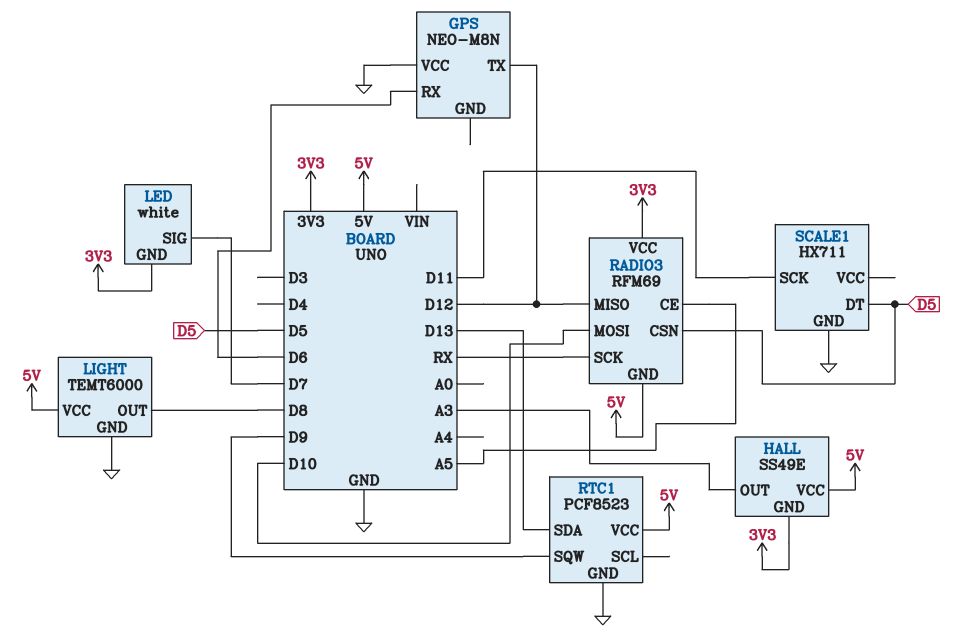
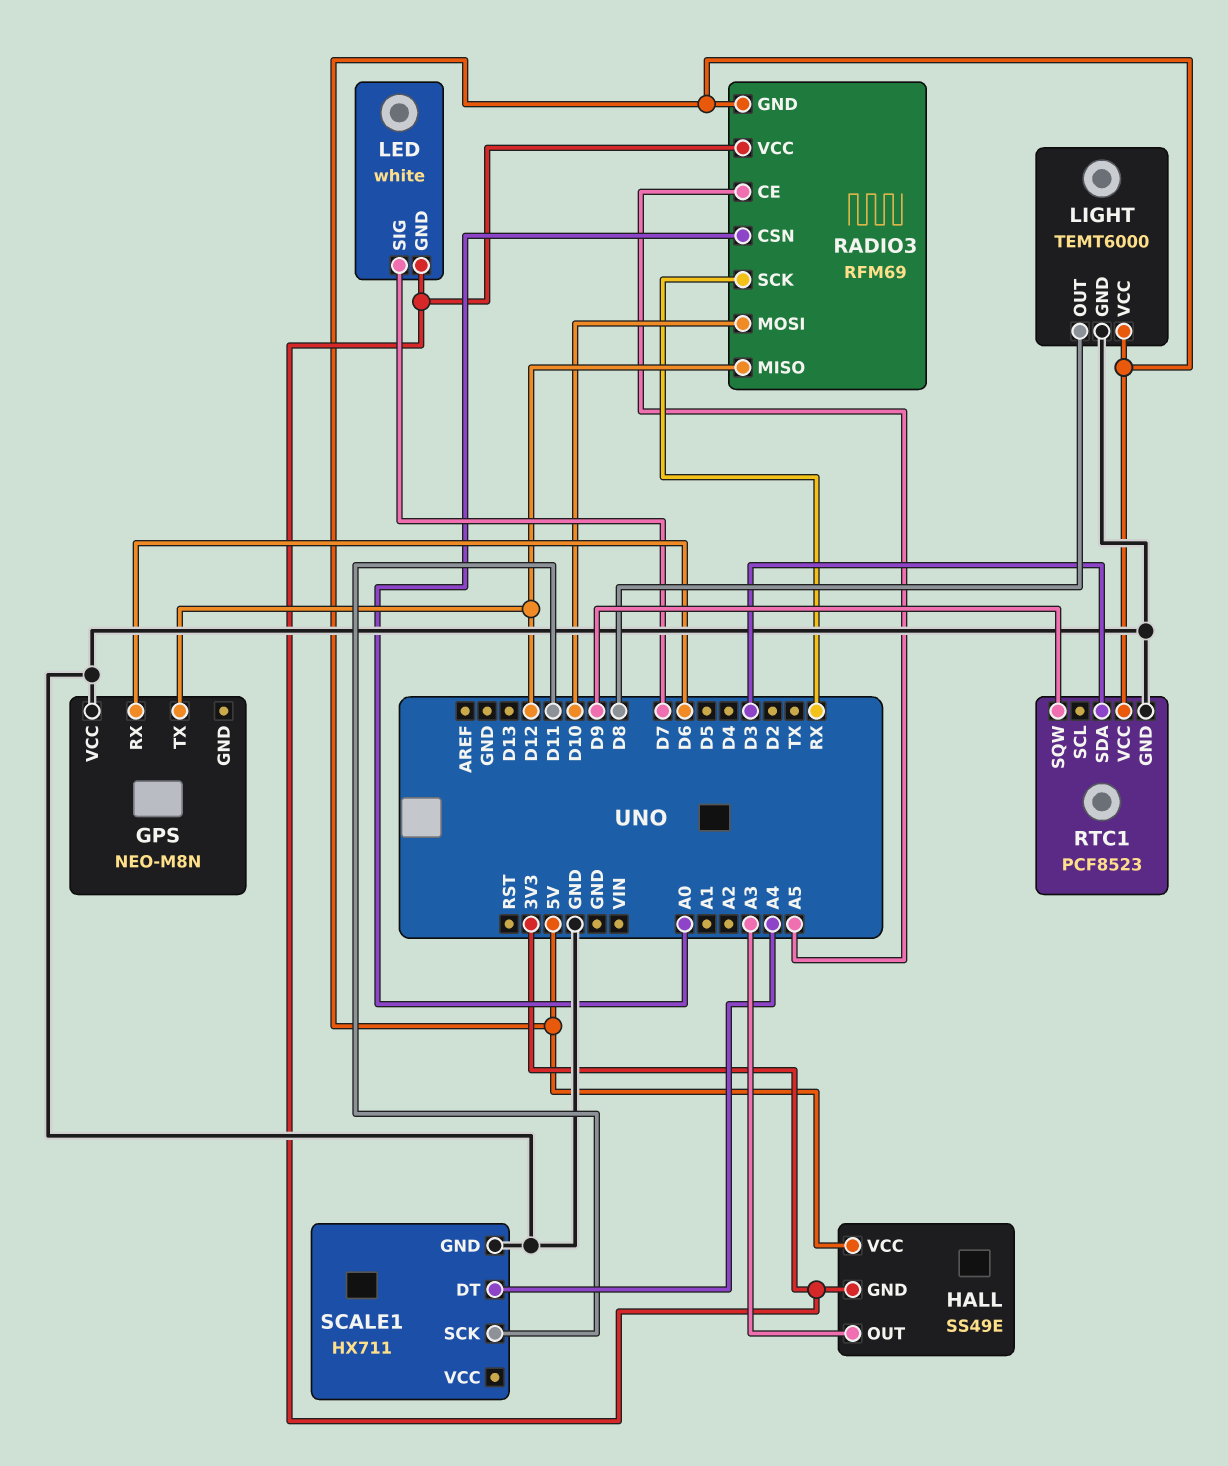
RADIO3 pin CSN: D5 -> A0
RTC1 pin SDA: D13 -> D3
SCALE1 pin DT: D5 -> A4

